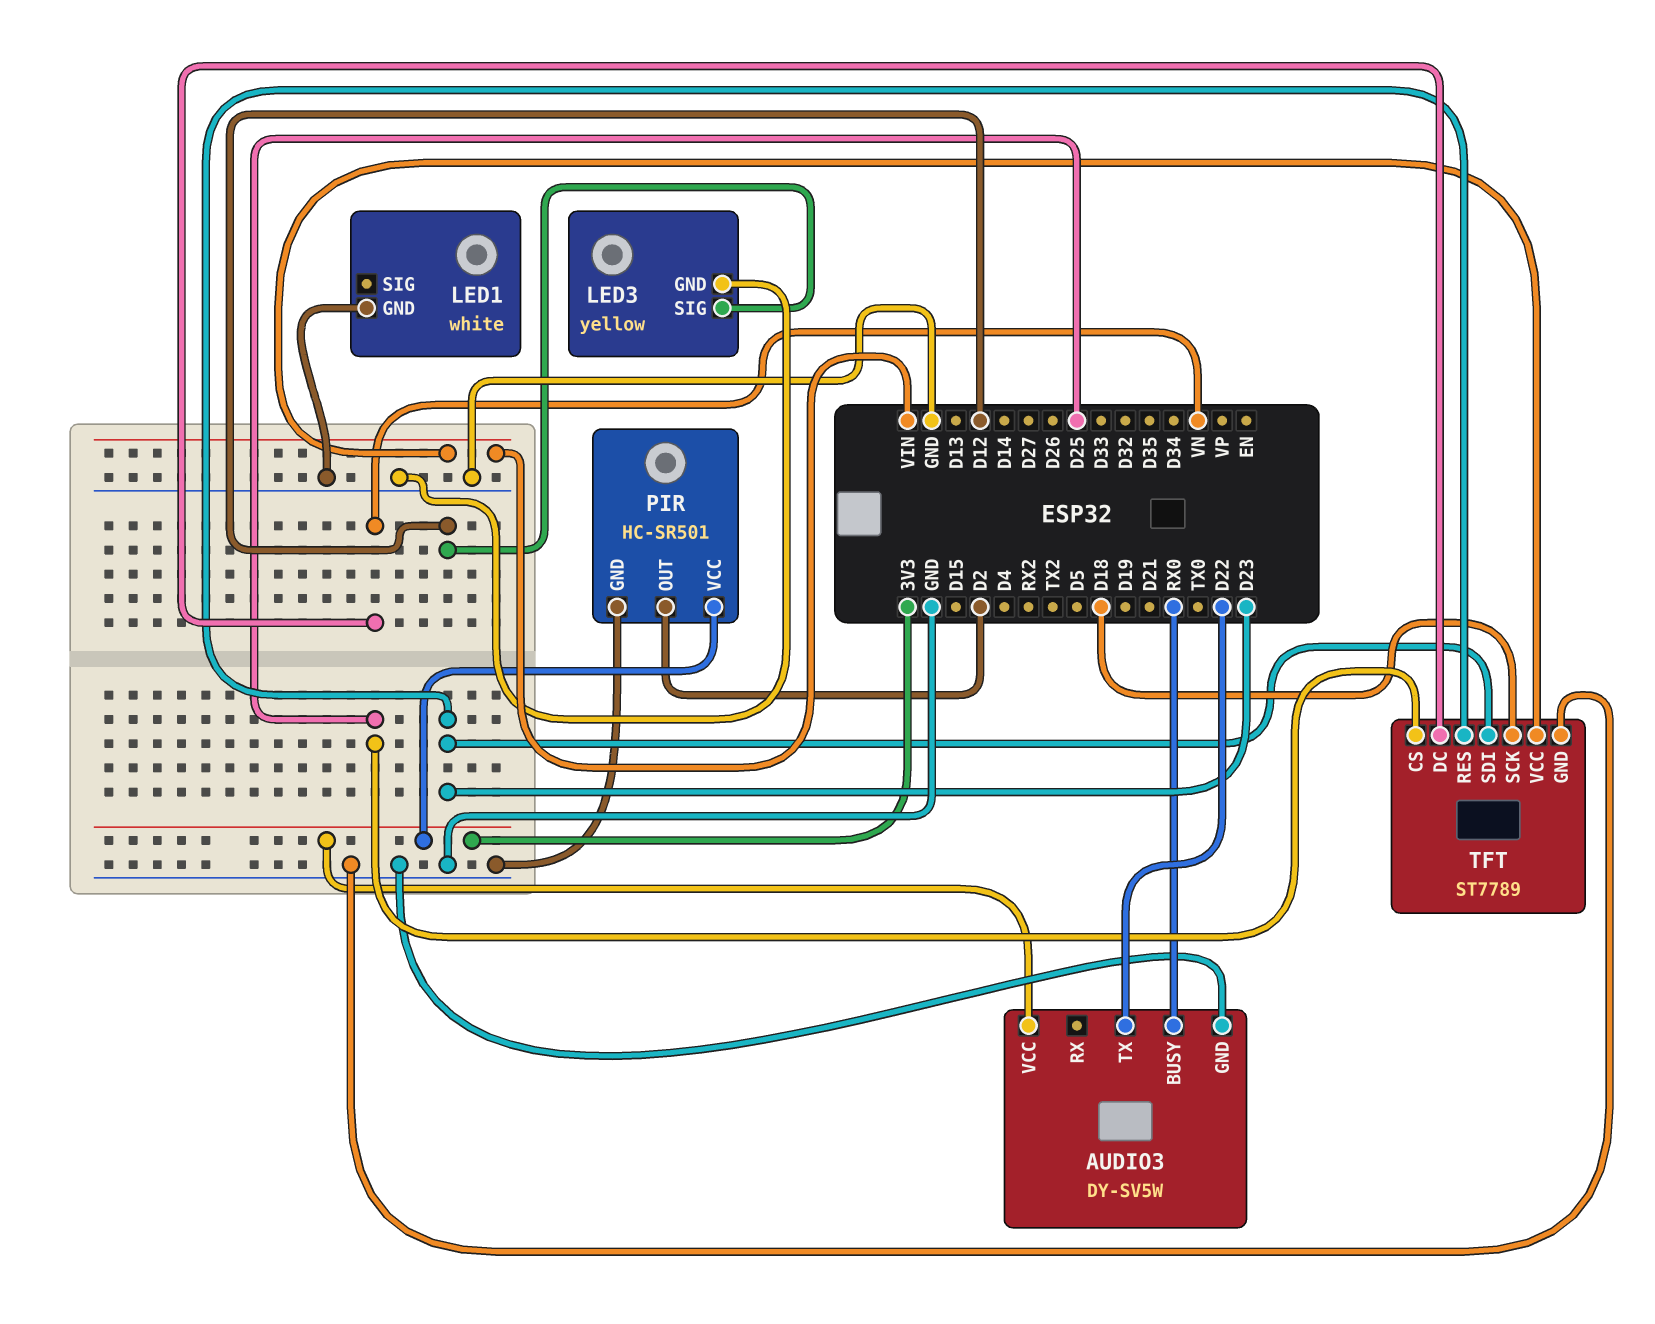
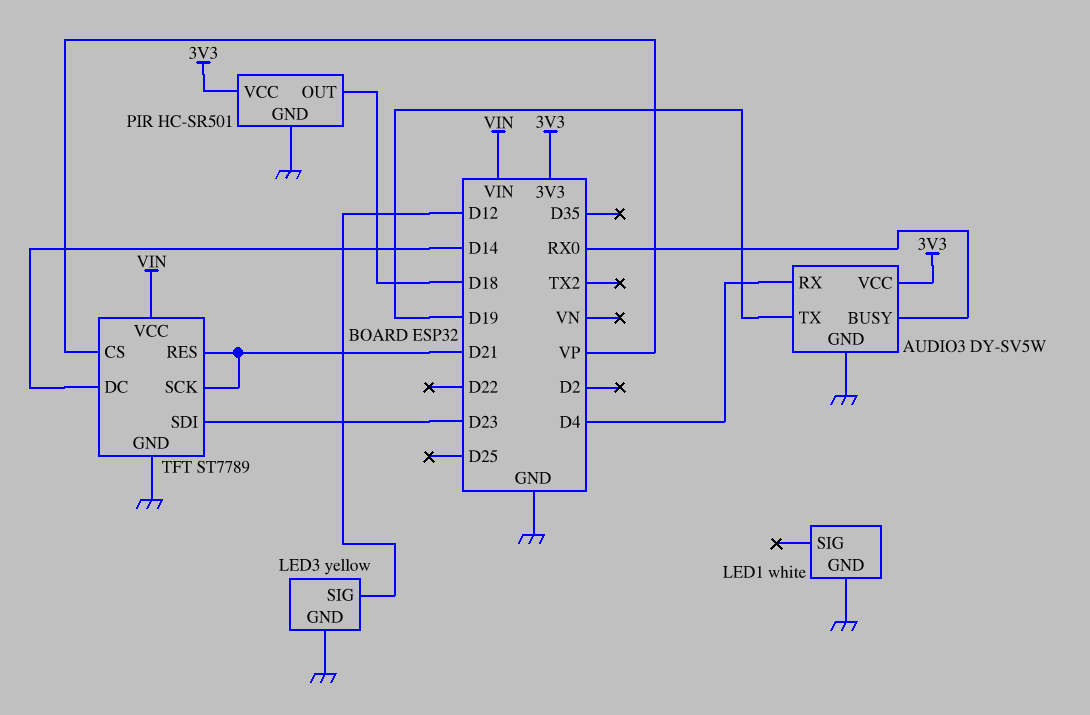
AUDIO3 pin RX: none -> D4
AUDIO3 pin TX: D22 -> D19
PIR pin OUT: D2 -> D18
TFT pin CS: D25 -> VP
TFT pin DC: VN -> D14
TFT pin RES: D23 -> D21
TFT pin SCK: D18 -> D21

